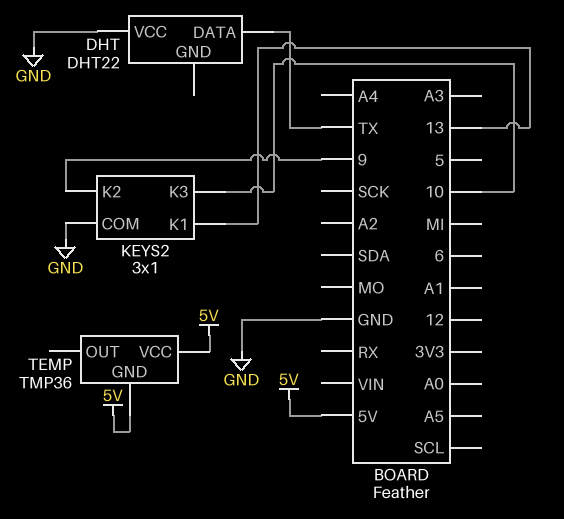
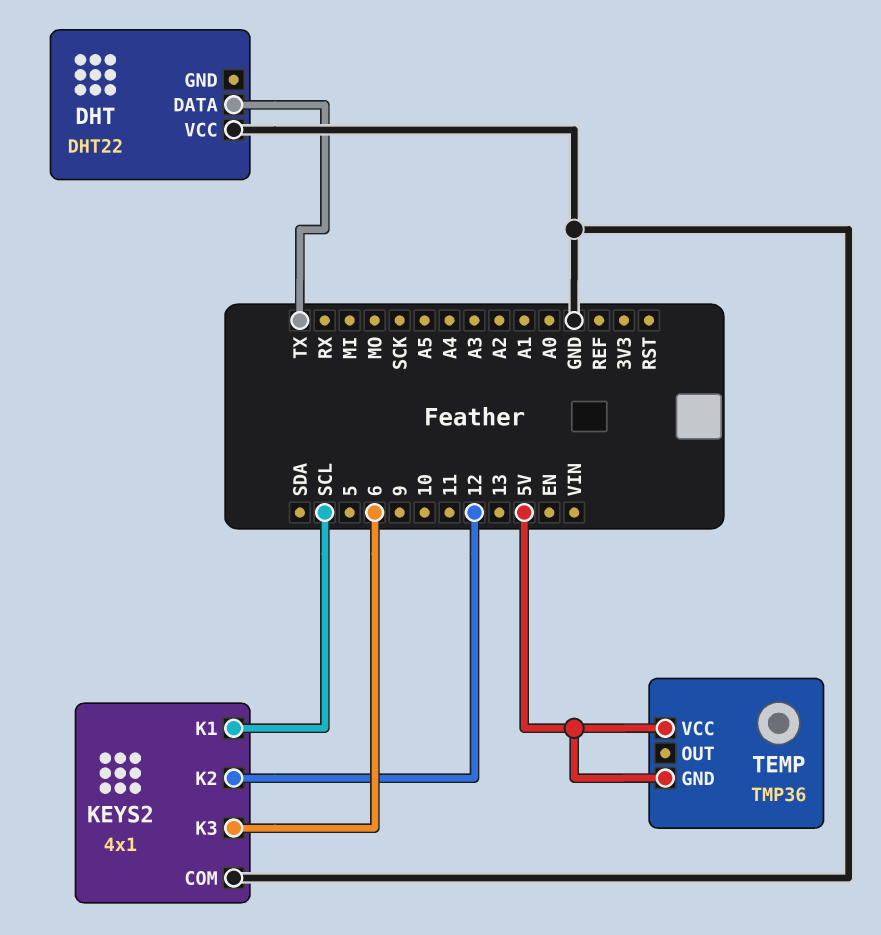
KEYS2: 3x1 -> 4x1
KEYS2 pin K1: 13 -> SCL
KEYS2 pin K2: 9 -> 12
KEYS2 pin K3: 10 -> 6

